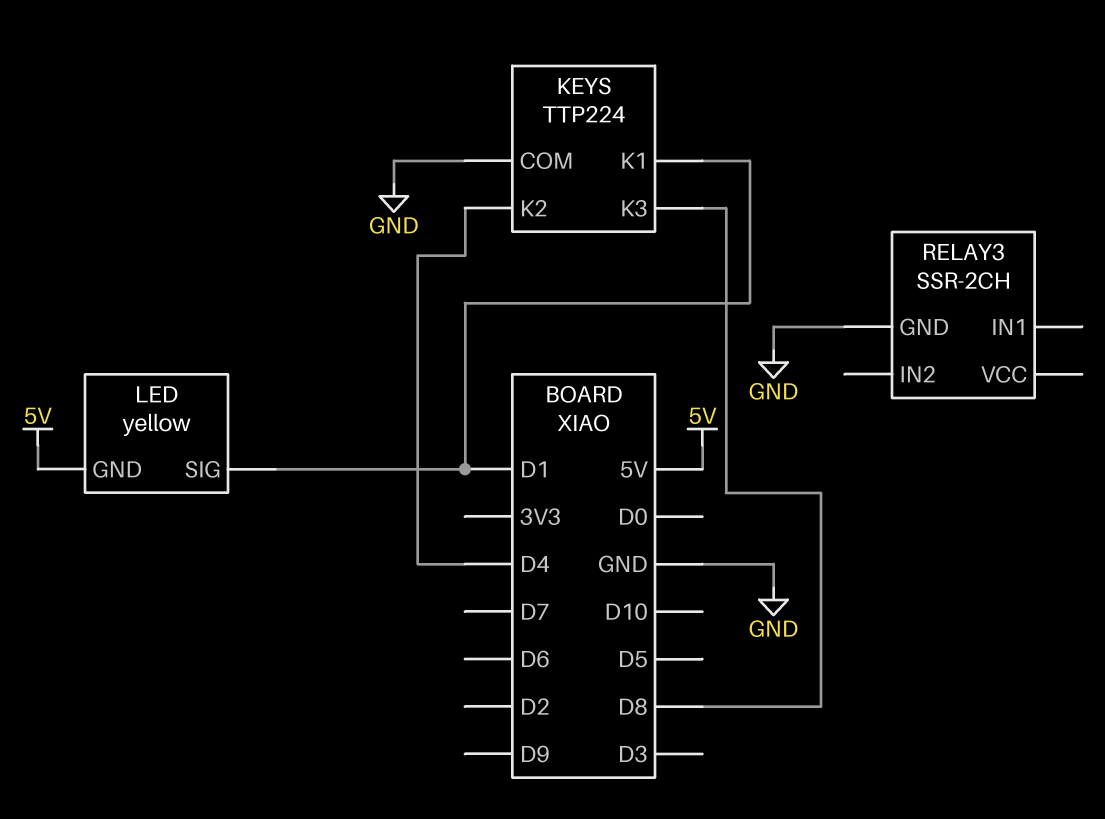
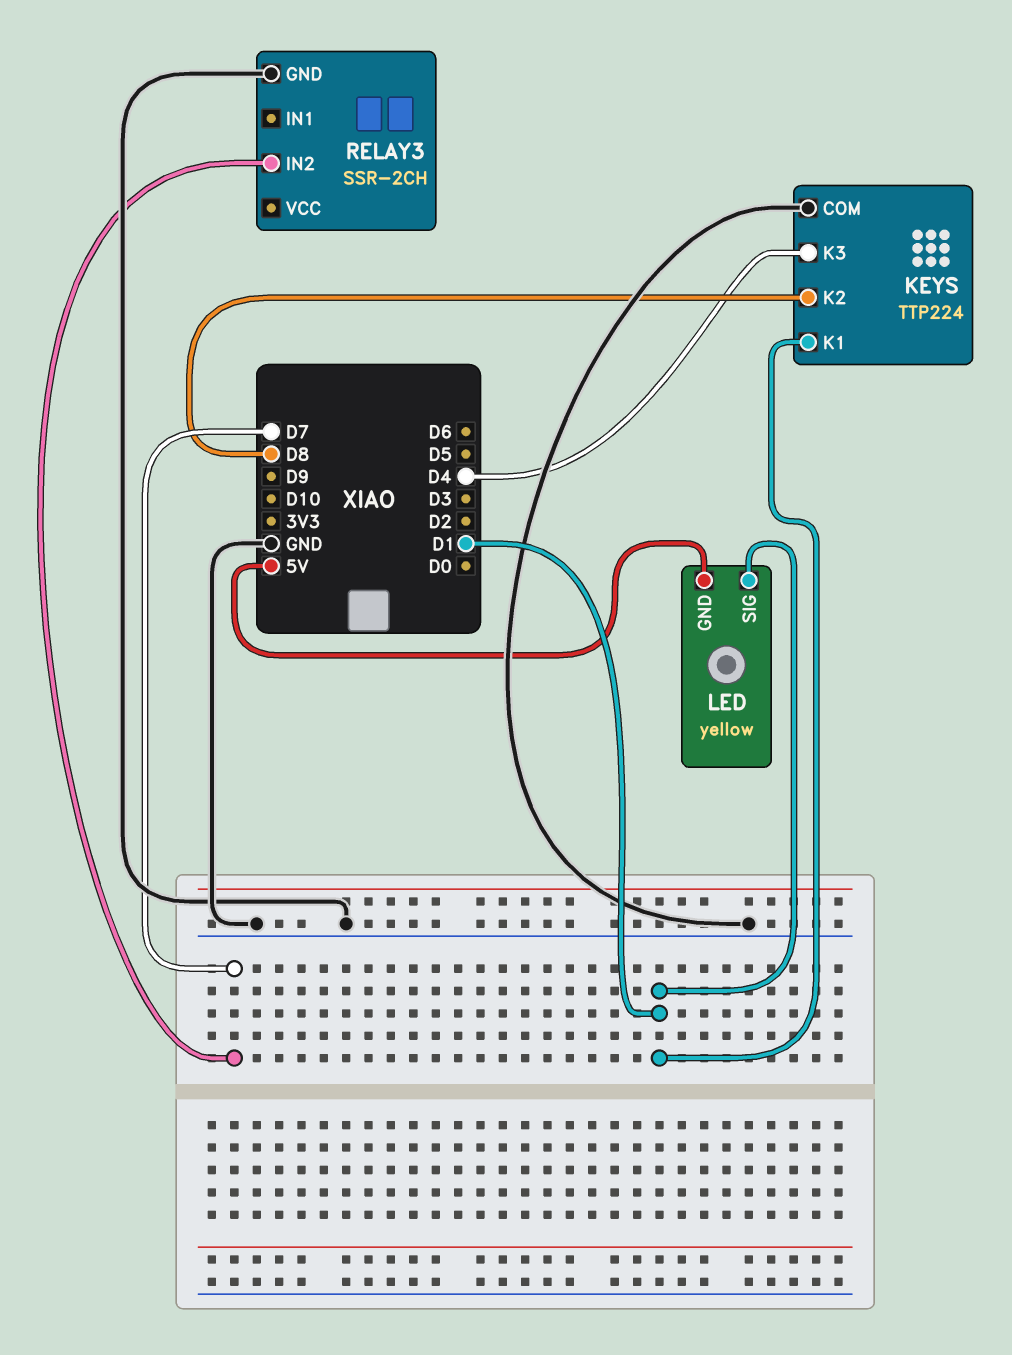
KEYS pin K2: D4 -> D8
KEYS pin K3: D8 -> D4
RELAY3 pin IN2: none -> D7

